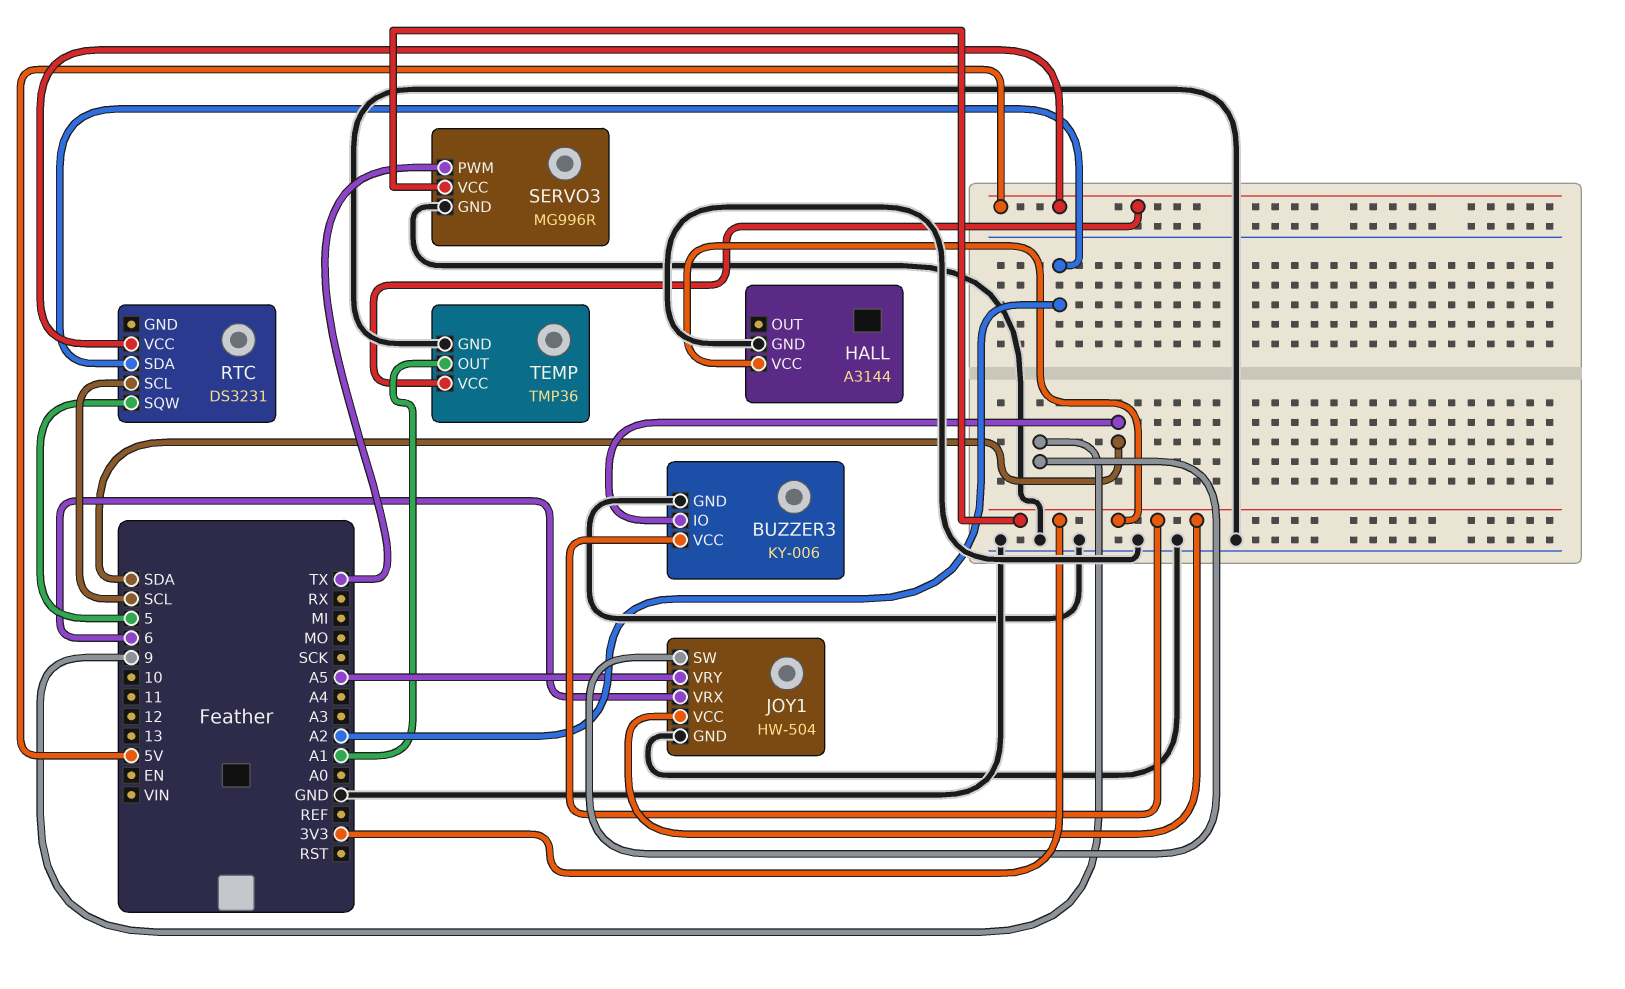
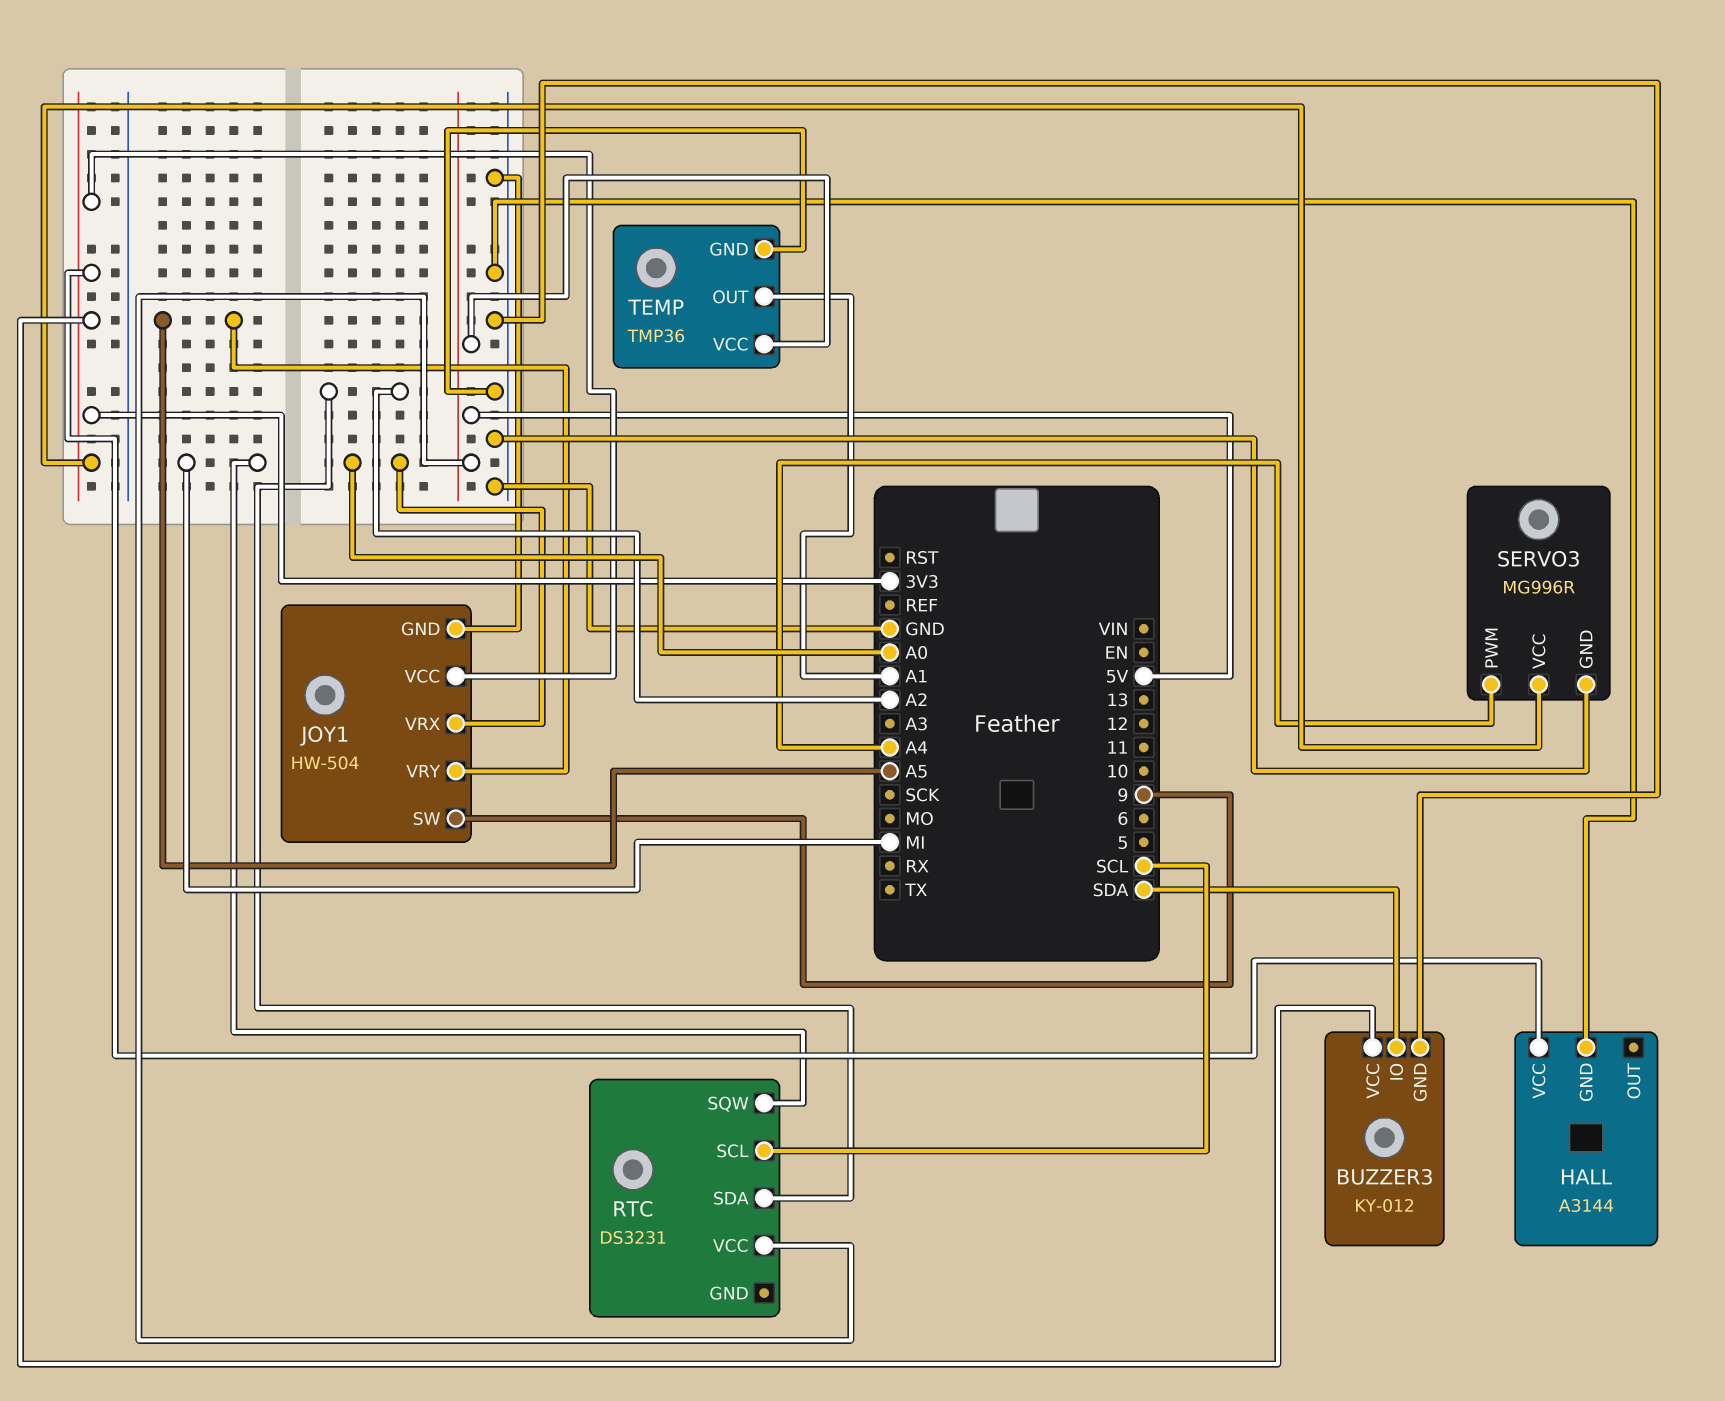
BUZZER3: KY-006 -> KY-012
JOY1 pin VRX: 6 -> A0
RTC pin SQW: 5 -> MI
SERVO3 pin PWM: TX -> A4

